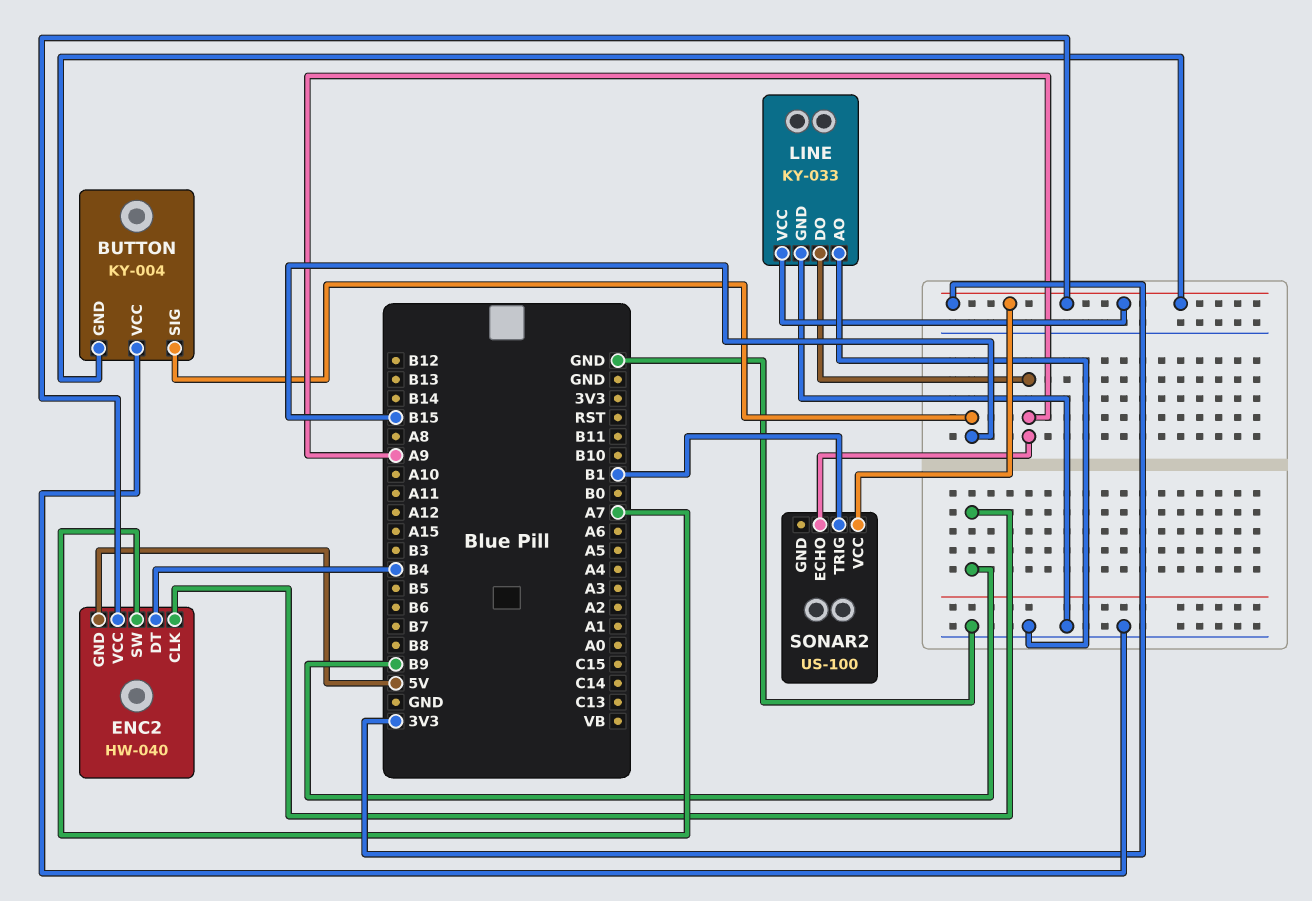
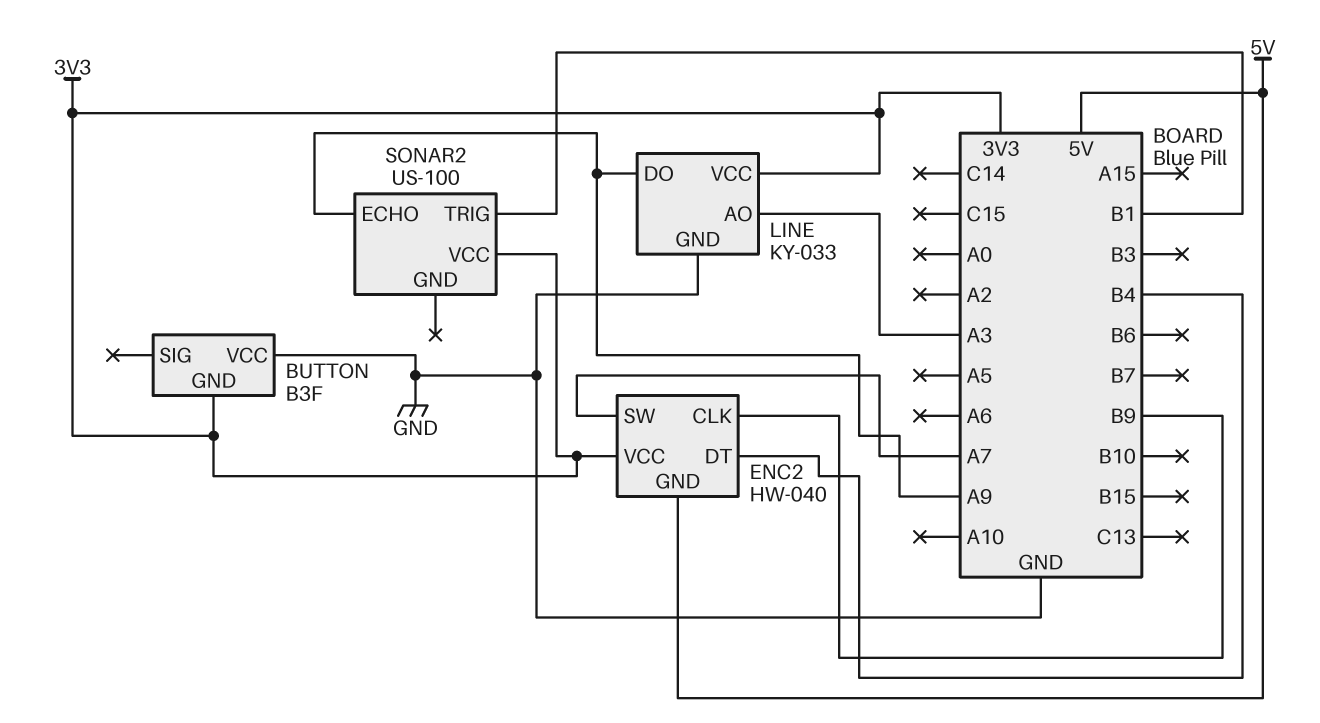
BUTTON: KY-004 -> B3F
BUTTON pin SIG: B15 -> none
LINE pin AO: GND -> A3

